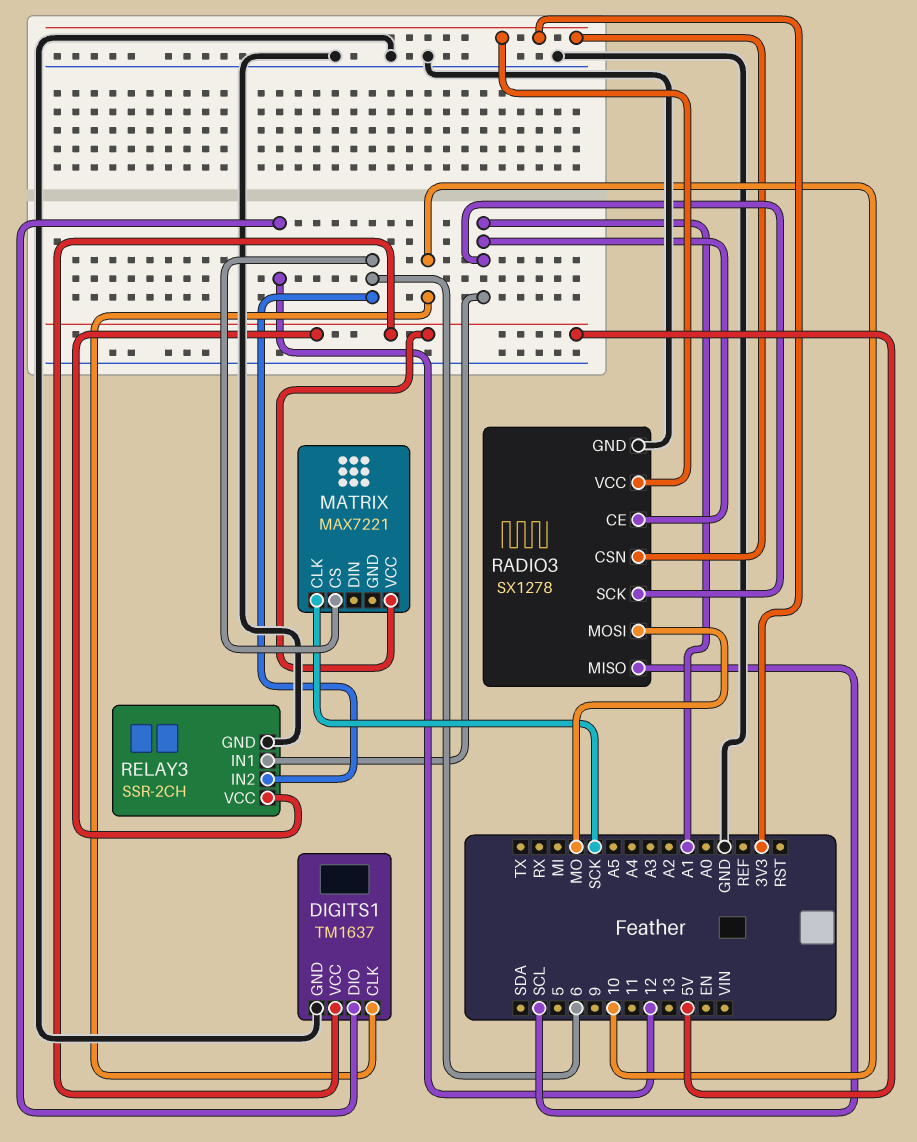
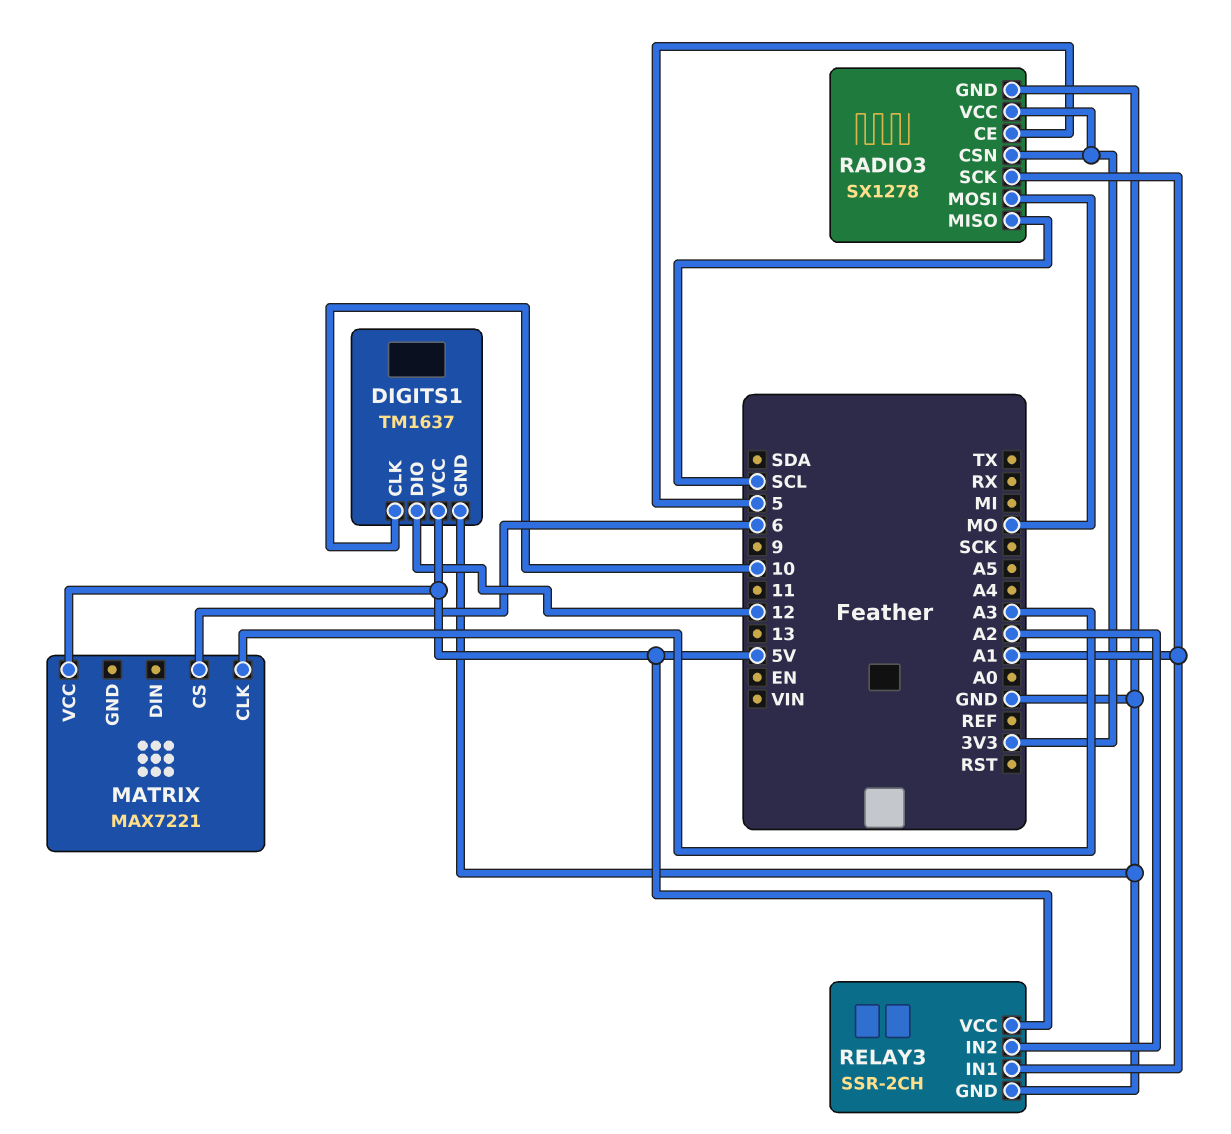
MATRIX pin CLK: SCK -> A3
RADIO3 pin CE: A1 -> 5
RELAY3 pin IN2: 6 -> A2

